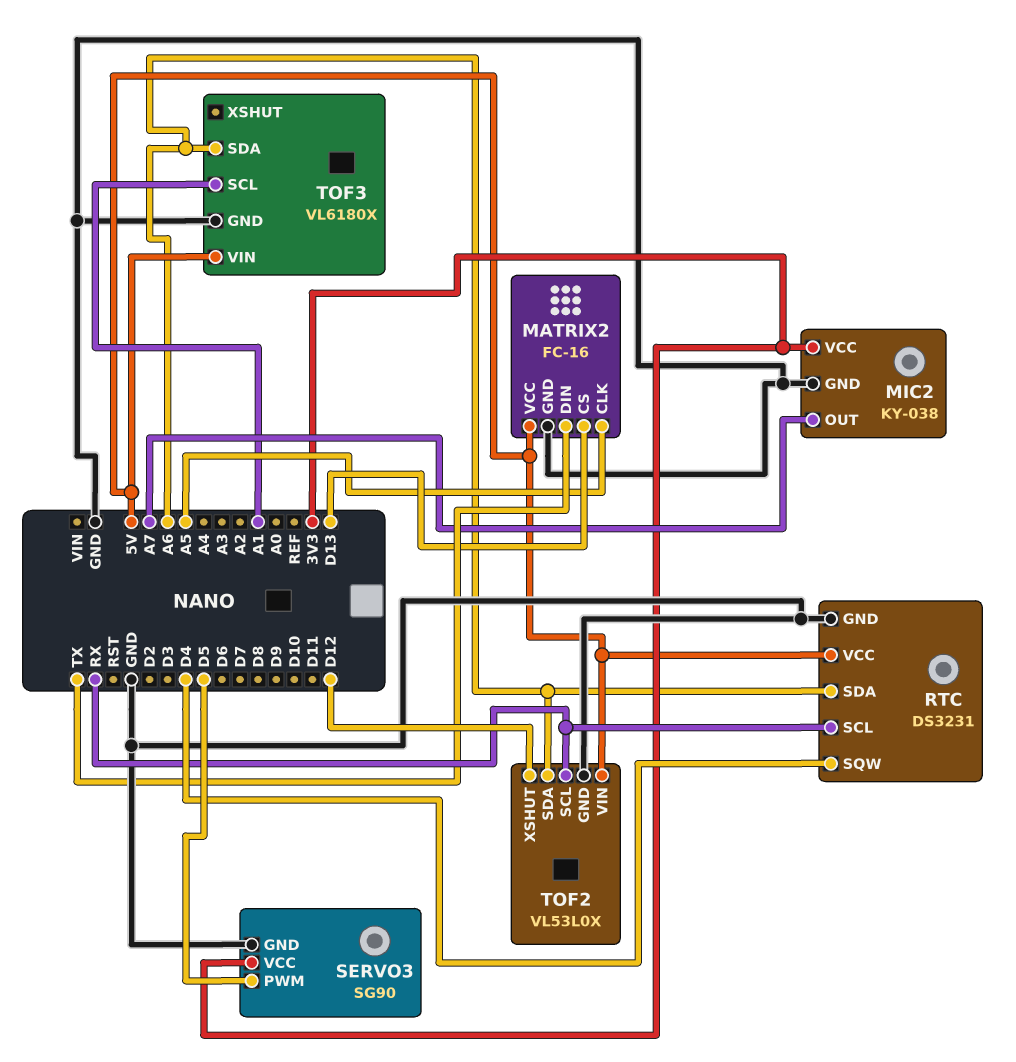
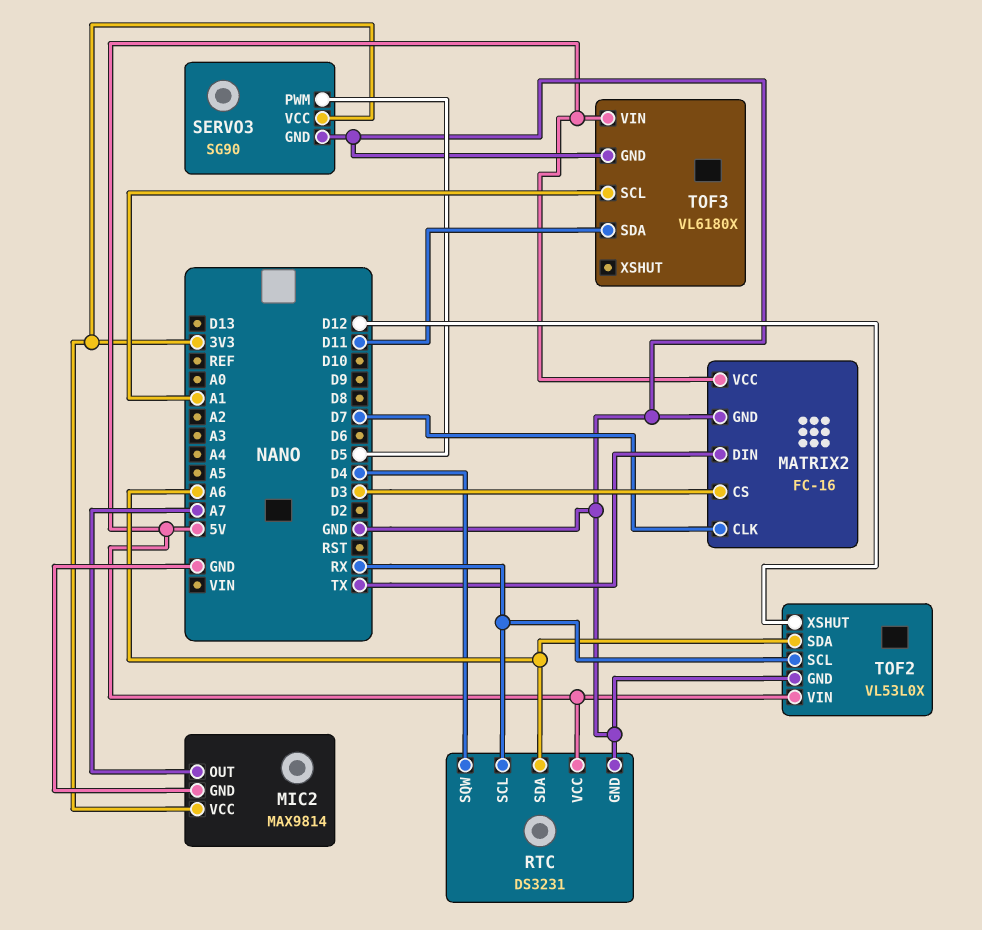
MATRIX2 pin CLK: A5 -> D7
MATRIX2 pin CS: D13 -> D3
MIC2: KY-038 -> MAX9814
TOF3 pin SDA: A6 -> D11

